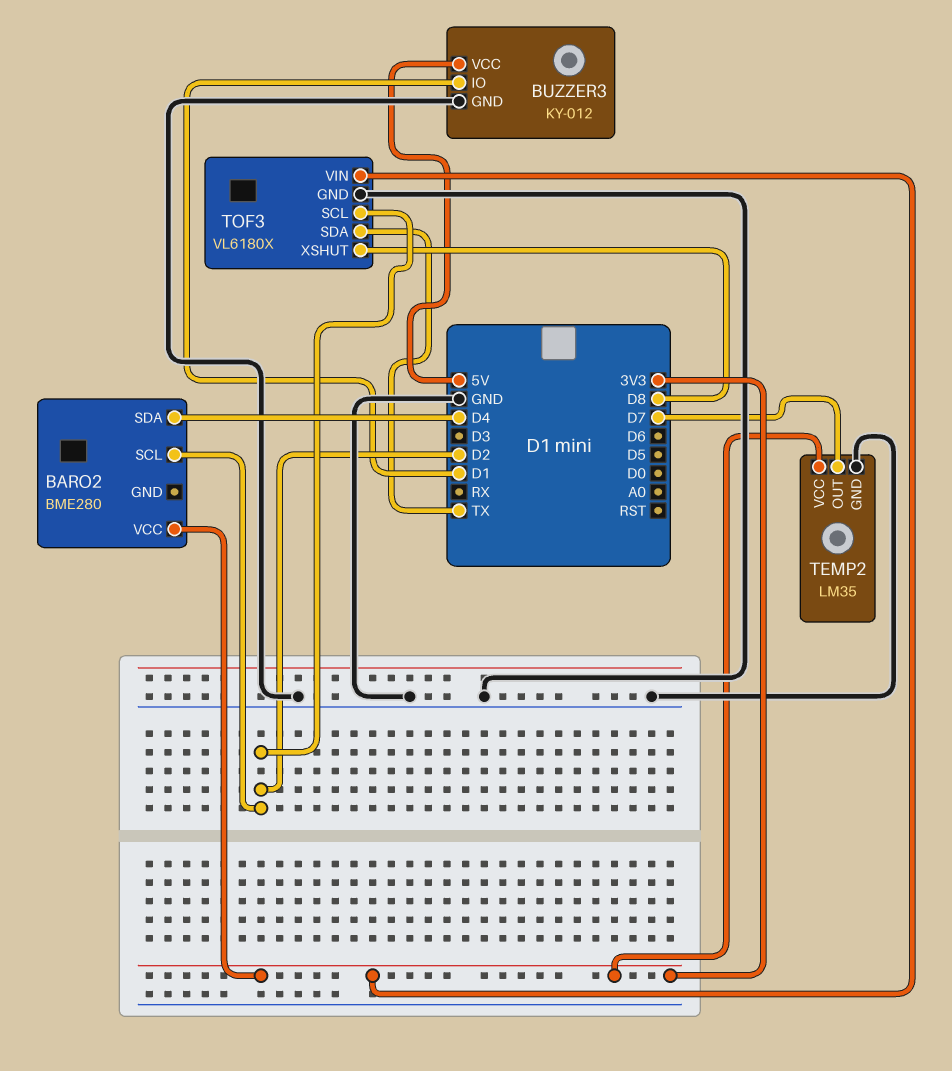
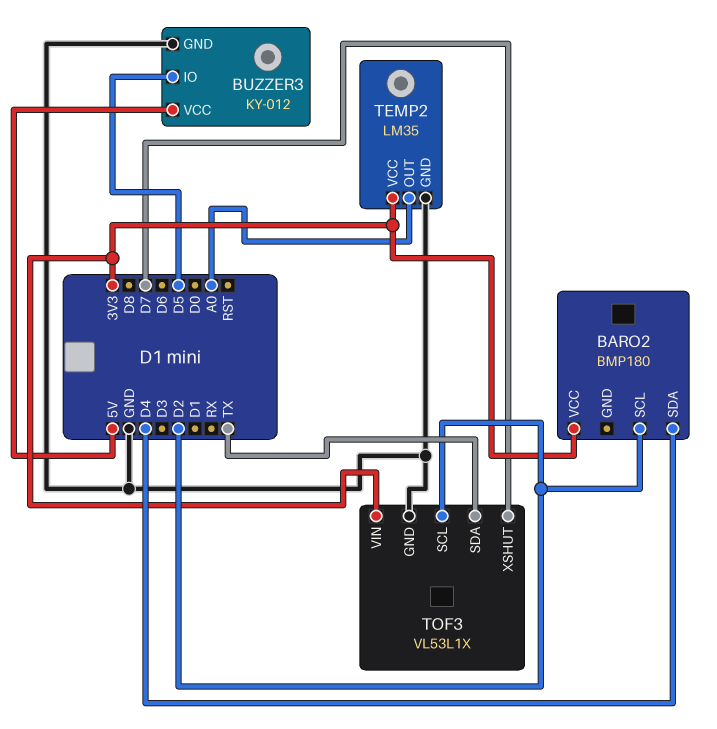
BARO2: BME280 -> BMP180
BUZZER3 pin IO: D1 -> D5
TEMP2 pin OUT: D7 -> A0
TOF3: VL6180X -> VL53L1X
TOF3 pin XSHUT: D8 -> D7

